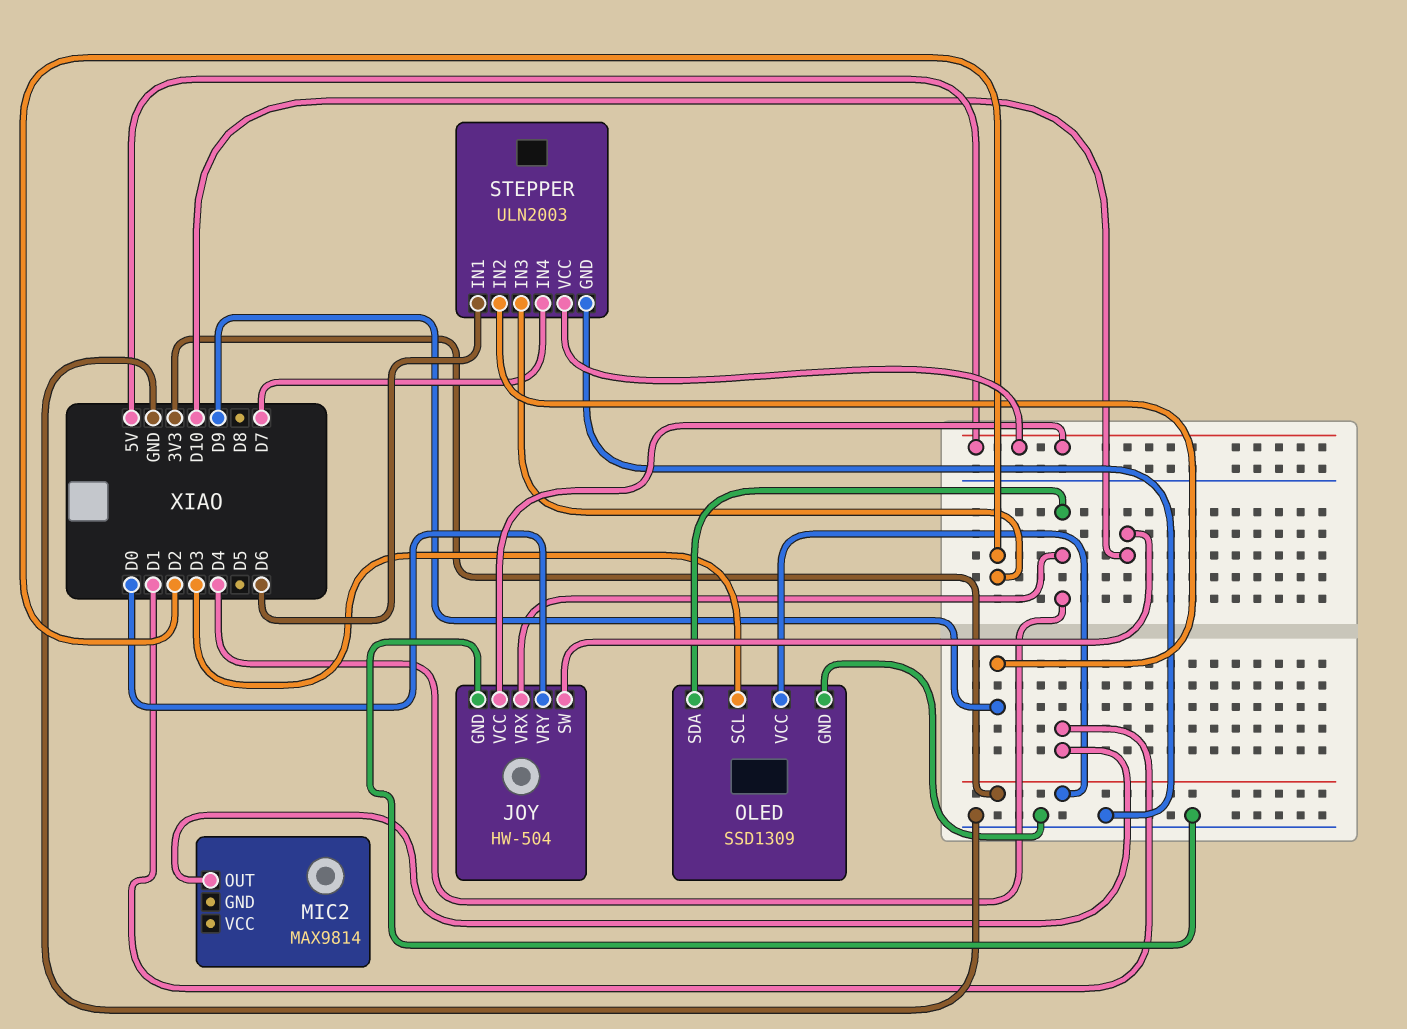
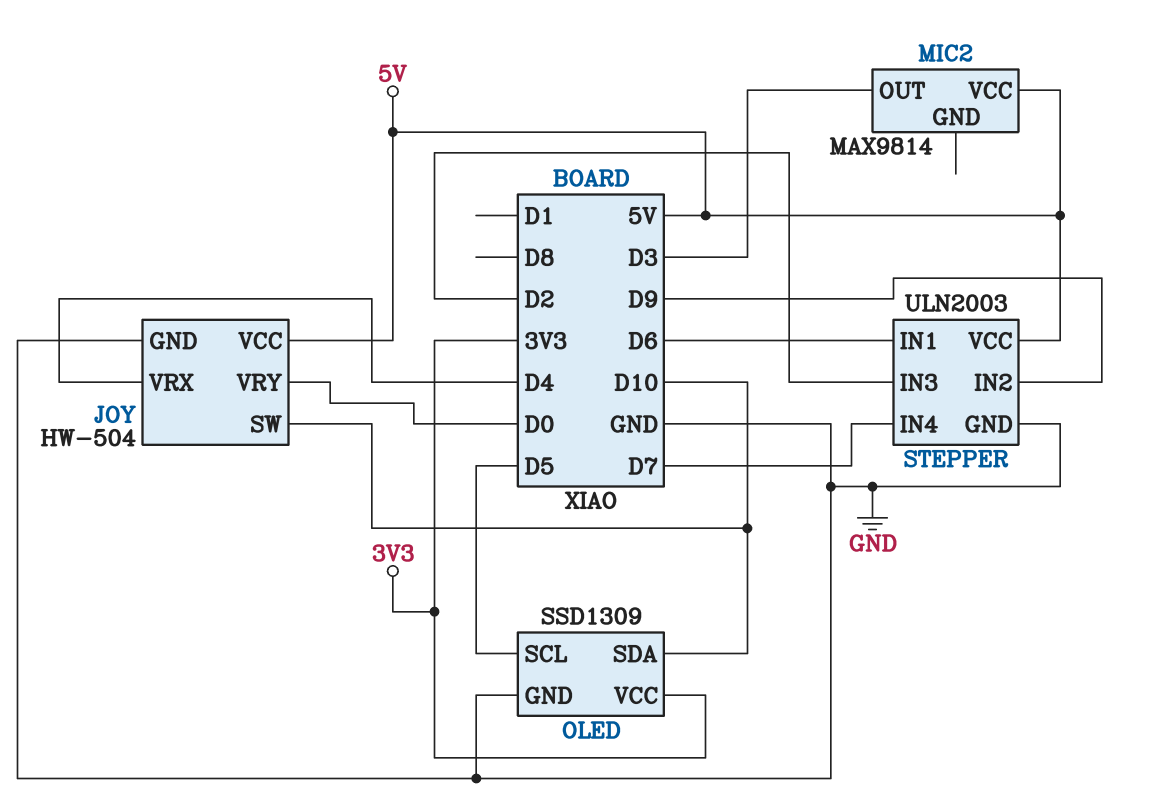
MIC2 pin OUT: D1 -> D3
MIC2 pin VCC: none -> 5V
OLED pin SCL: D3 -> D5
OLED pin SDA: D4 -> D10

